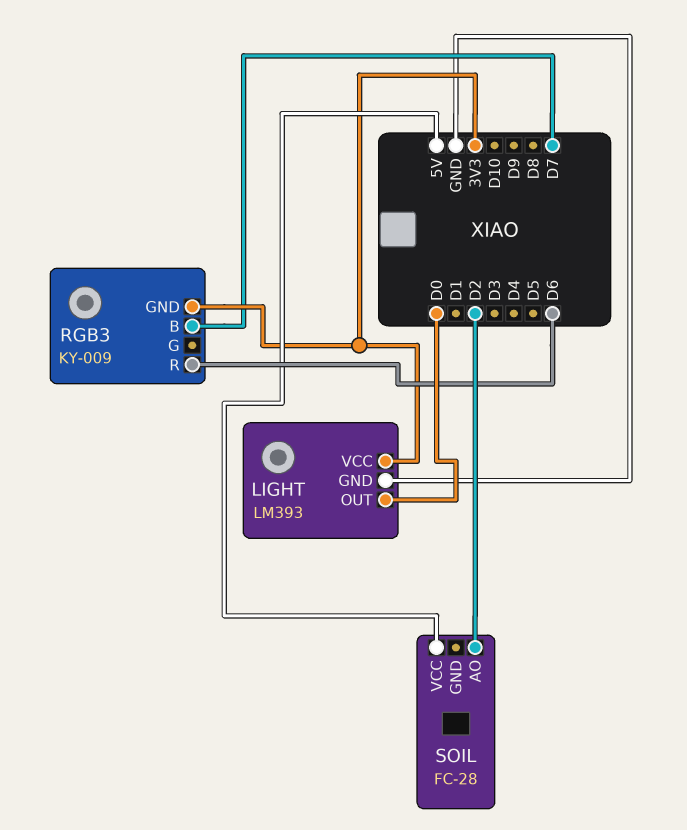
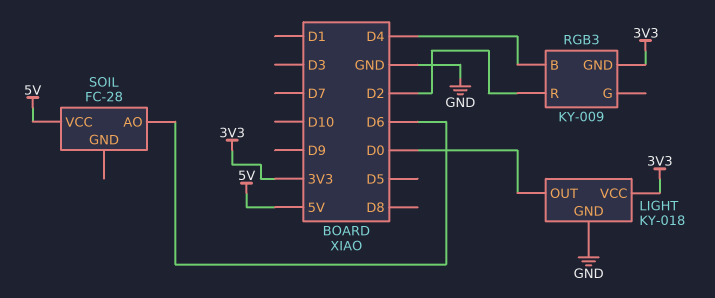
LIGHT: LM393 -> KY-018
RGB3 pin B: D7 -> D4
RGB3 pin R: D6 -> D2
SOIL pin AO: D2 -> D6

